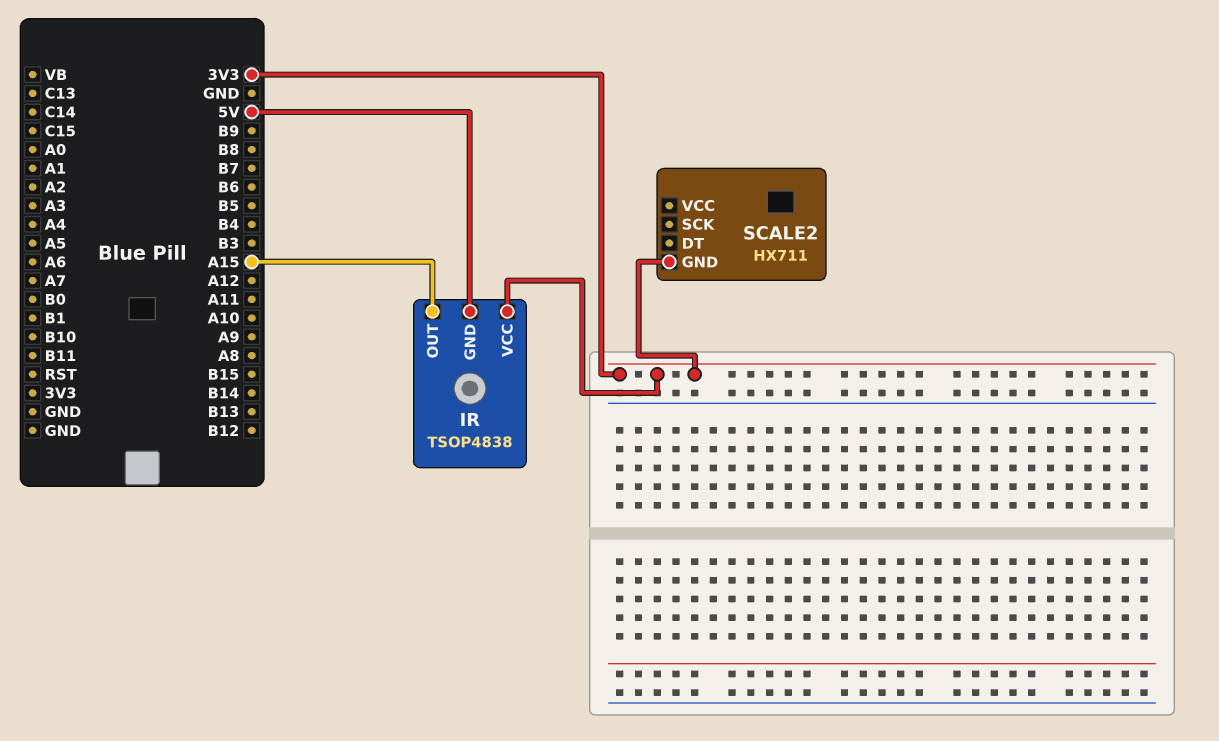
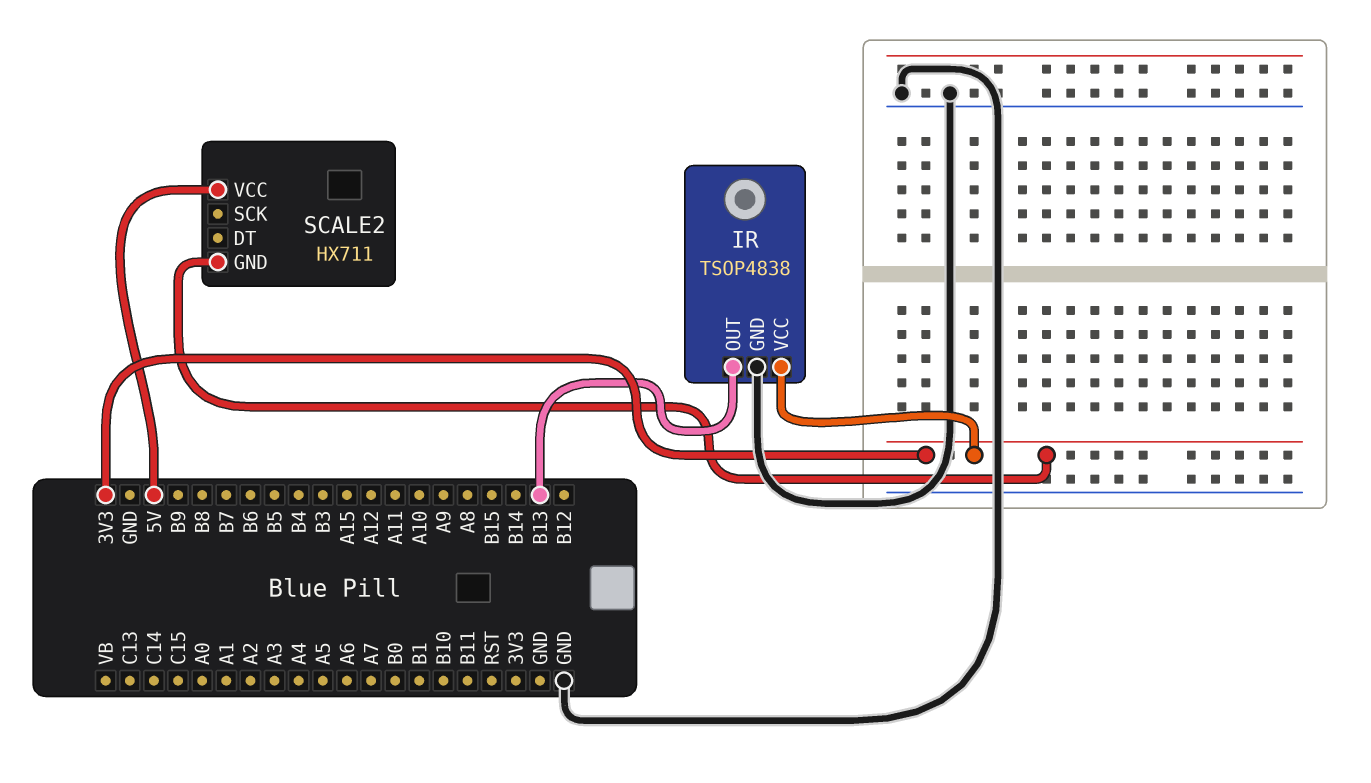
IR pin GND: 5V -> GND
IR pin OUT: A15 -> B13
SCALE2 pin VCC: none -> 5V

